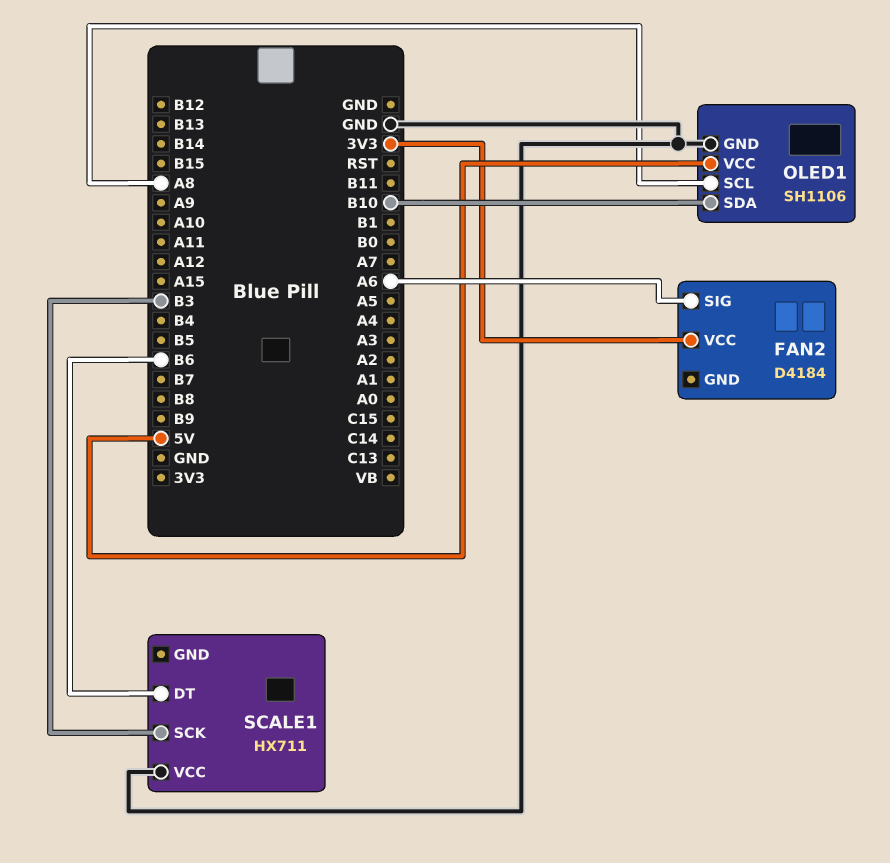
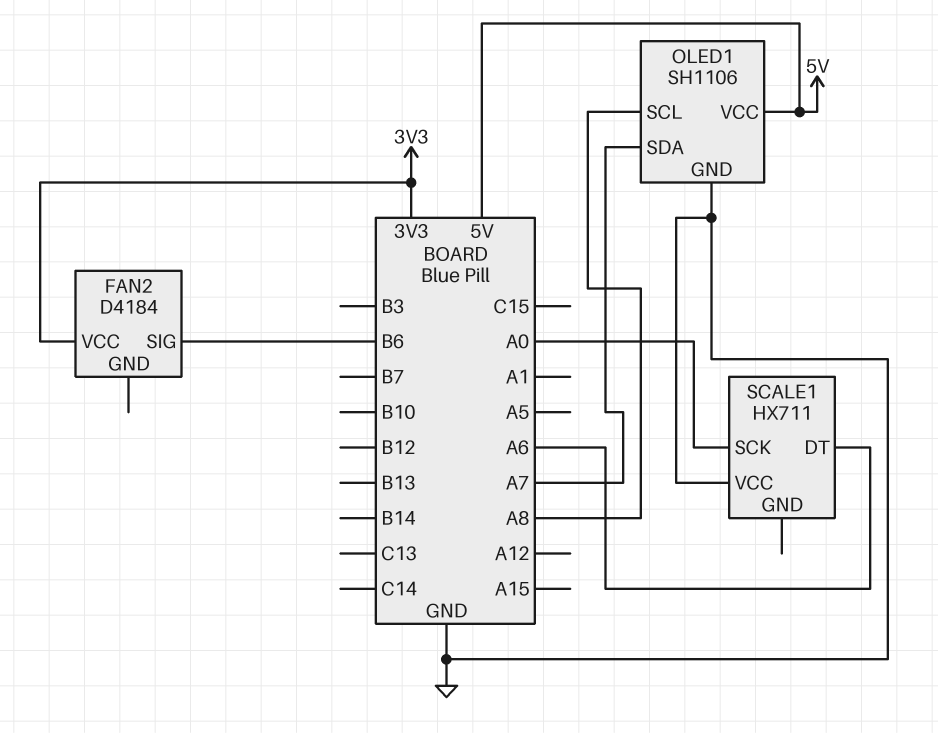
FAN2 pin SIG: A6 -> B6
OLED1 pin SDA: B10 -> A7
SCALE1 pin DT: B6 -> A6
SCALE1 pin SCK: B3 -> A0

